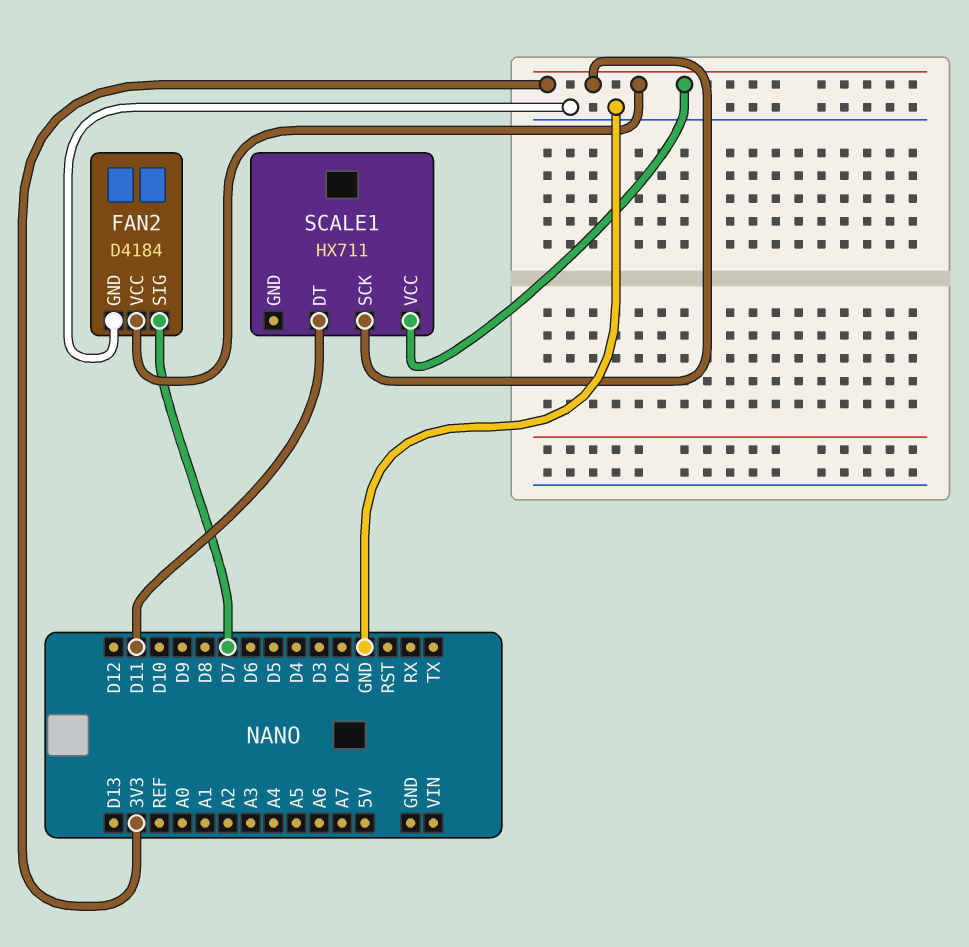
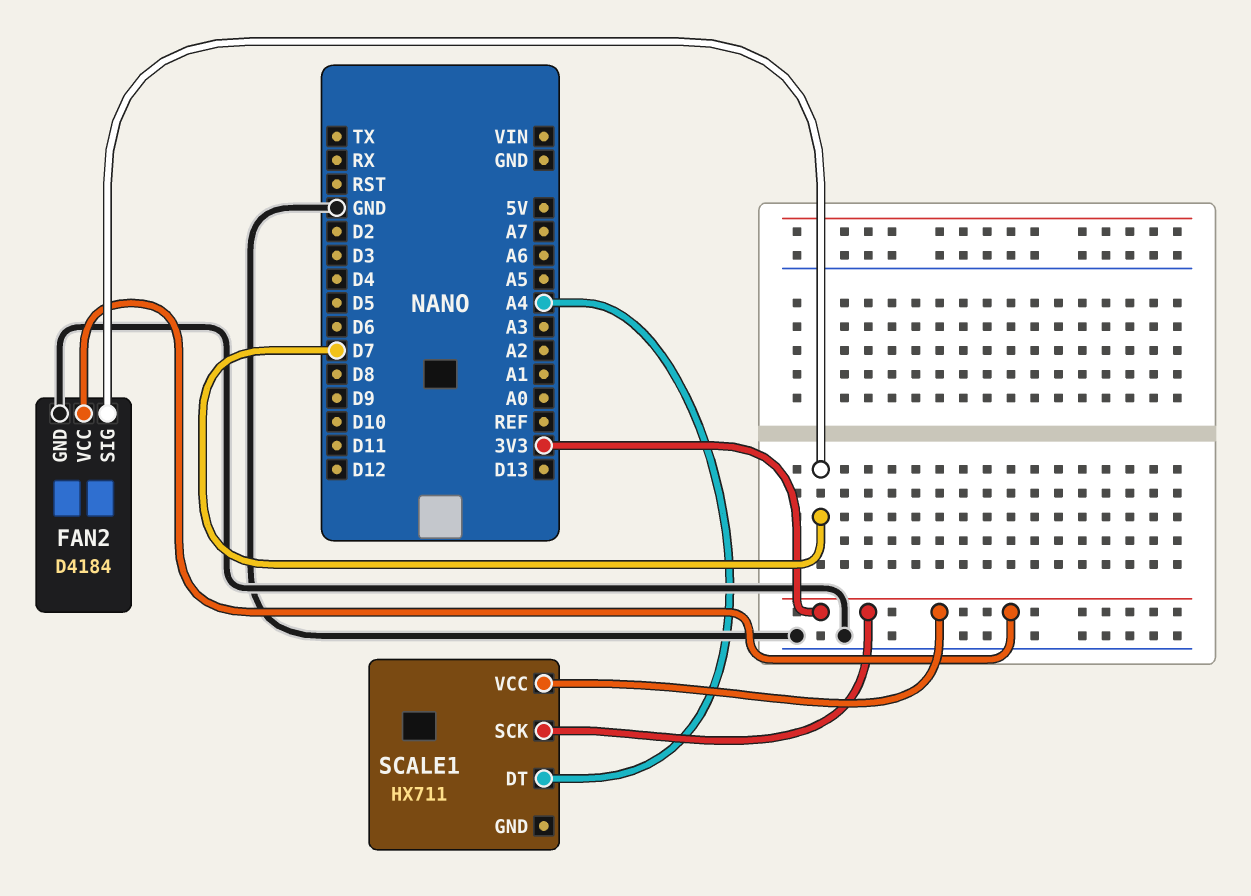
SCALE1 pin DT: D11 -> A4

